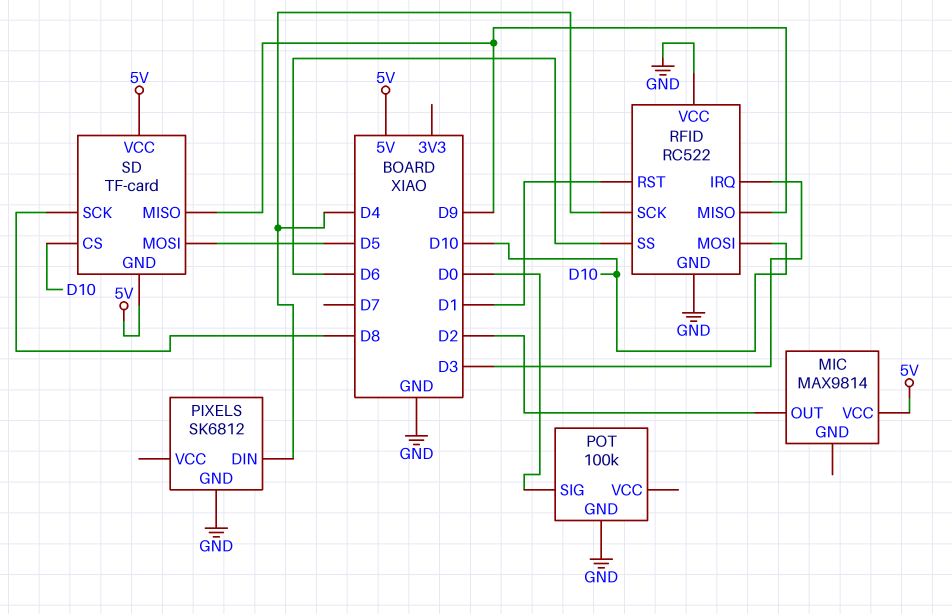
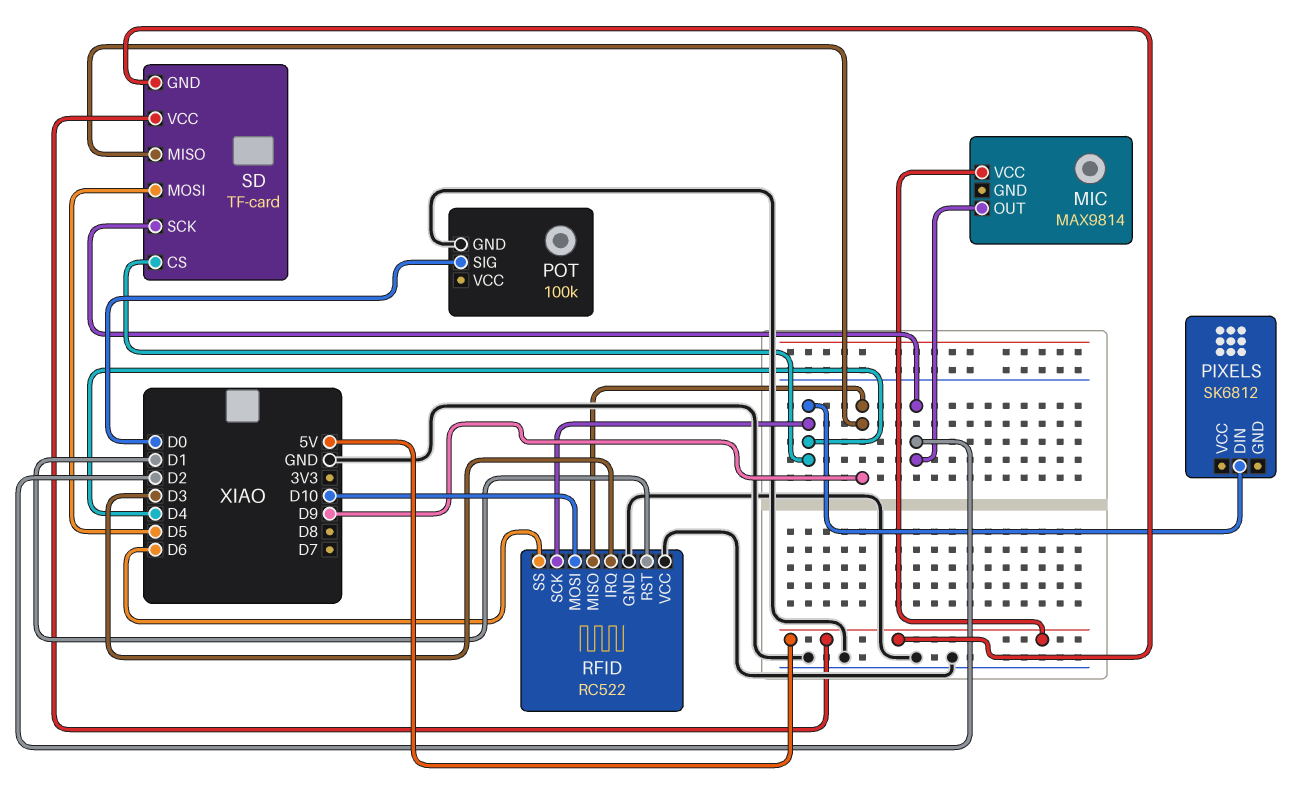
PIXELS pin GND: GND -> none
SD pin CS: D10 -> D4
SD pin SCK: D8 -> D2

